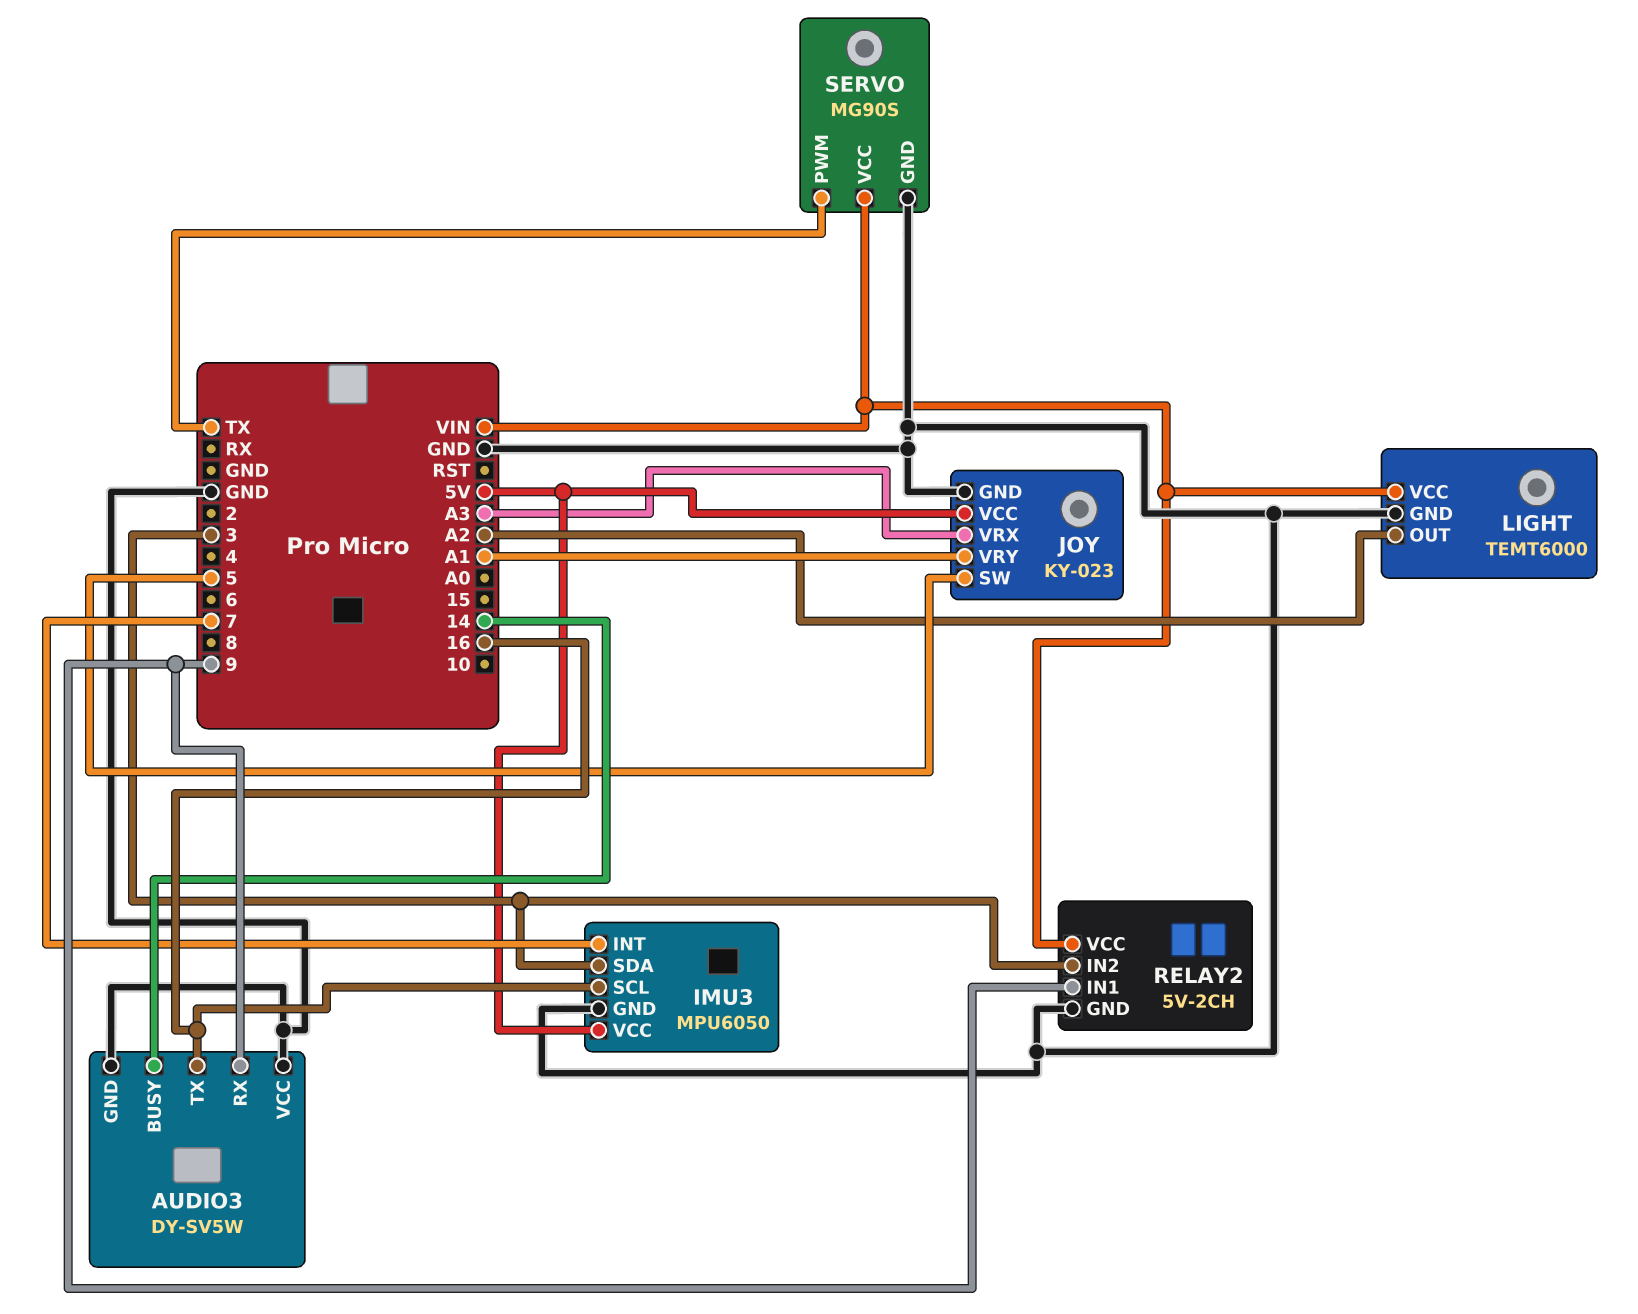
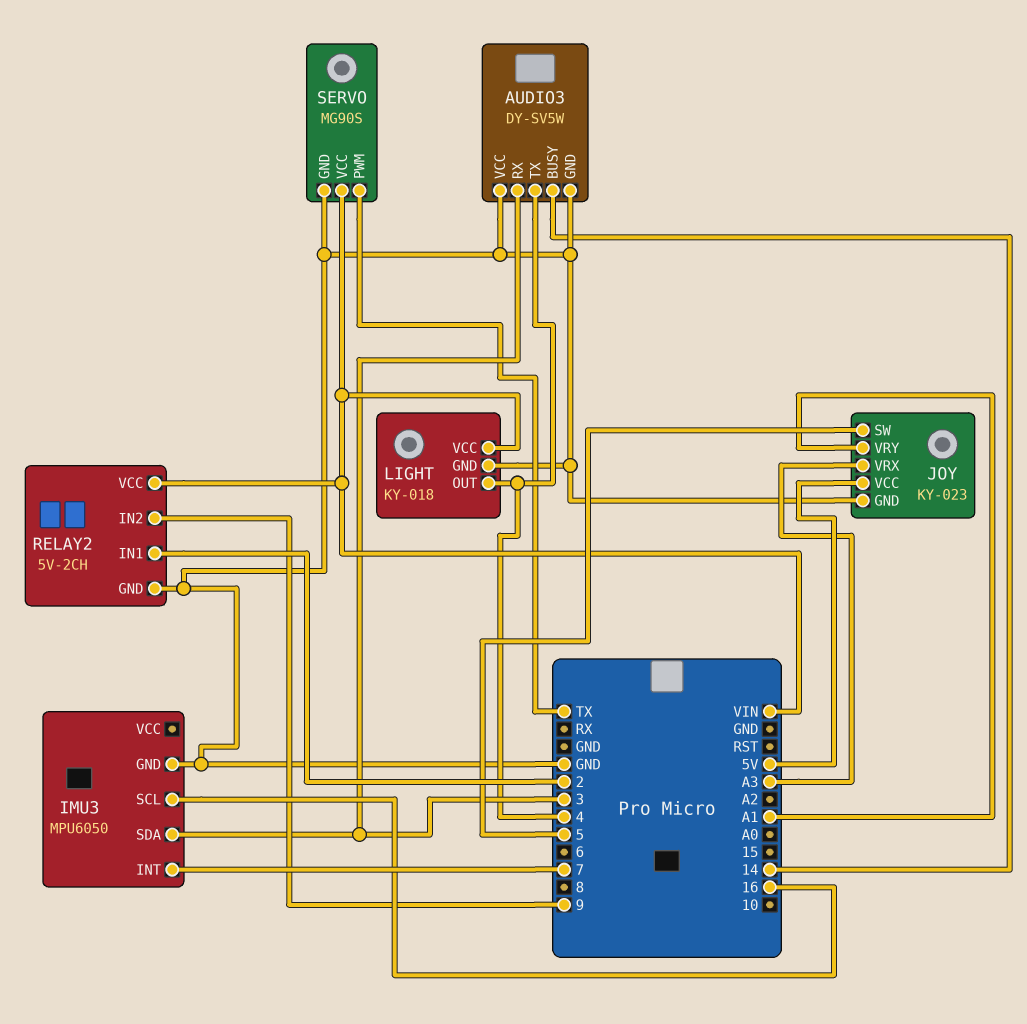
AUDIO3 pin RX: 9 -> 3
AUDIO3 pin TX: 16 -> 4
IMU3 pin VCC: 5V -> none
LIGHT: TEMT6000 -> KY-018
LIGHT pin OUT: A2 -> 4
RELAY2 pin IN1: 9 -> 2
RELAY2 pin IN2: 3 -> 9

